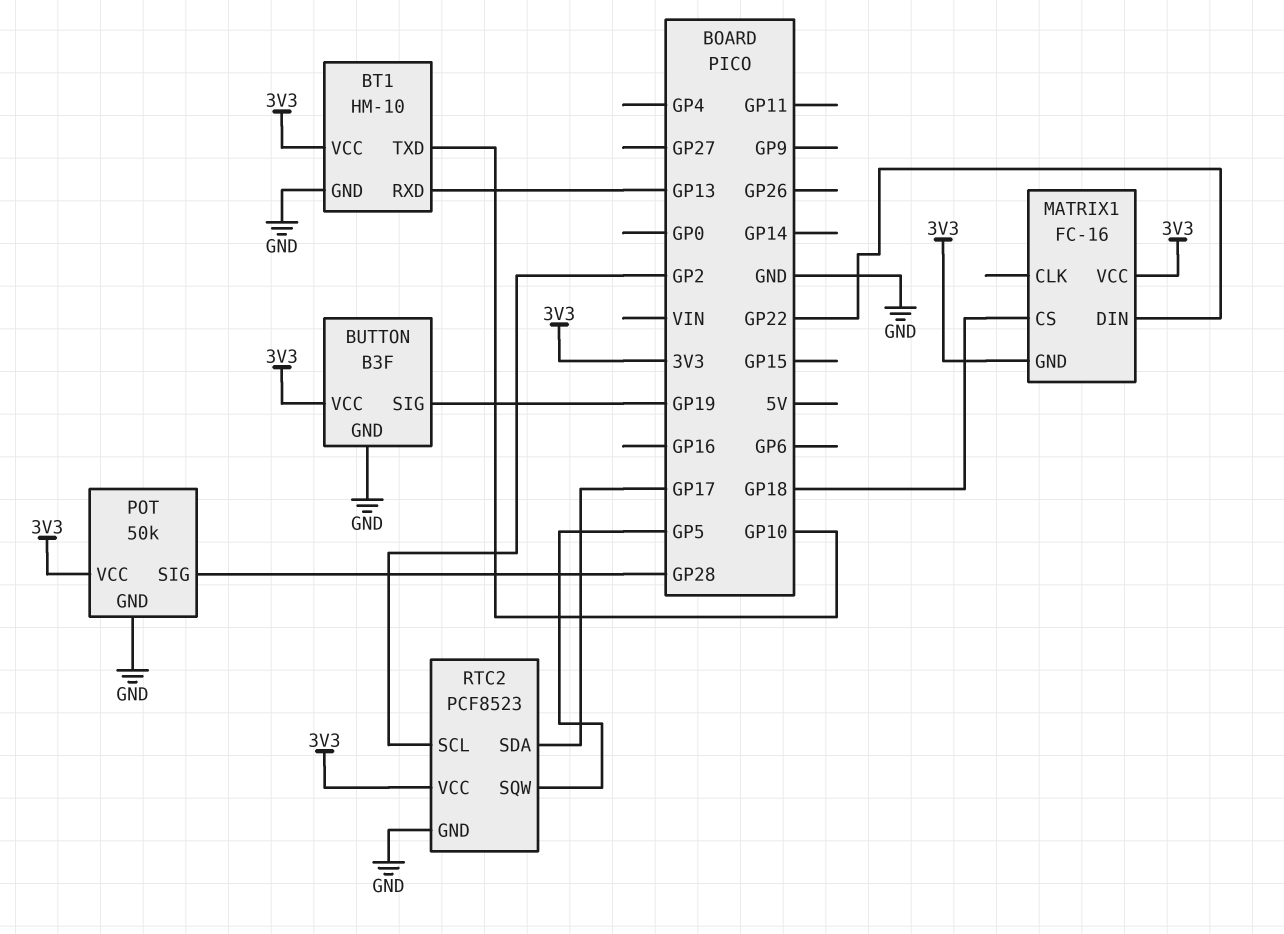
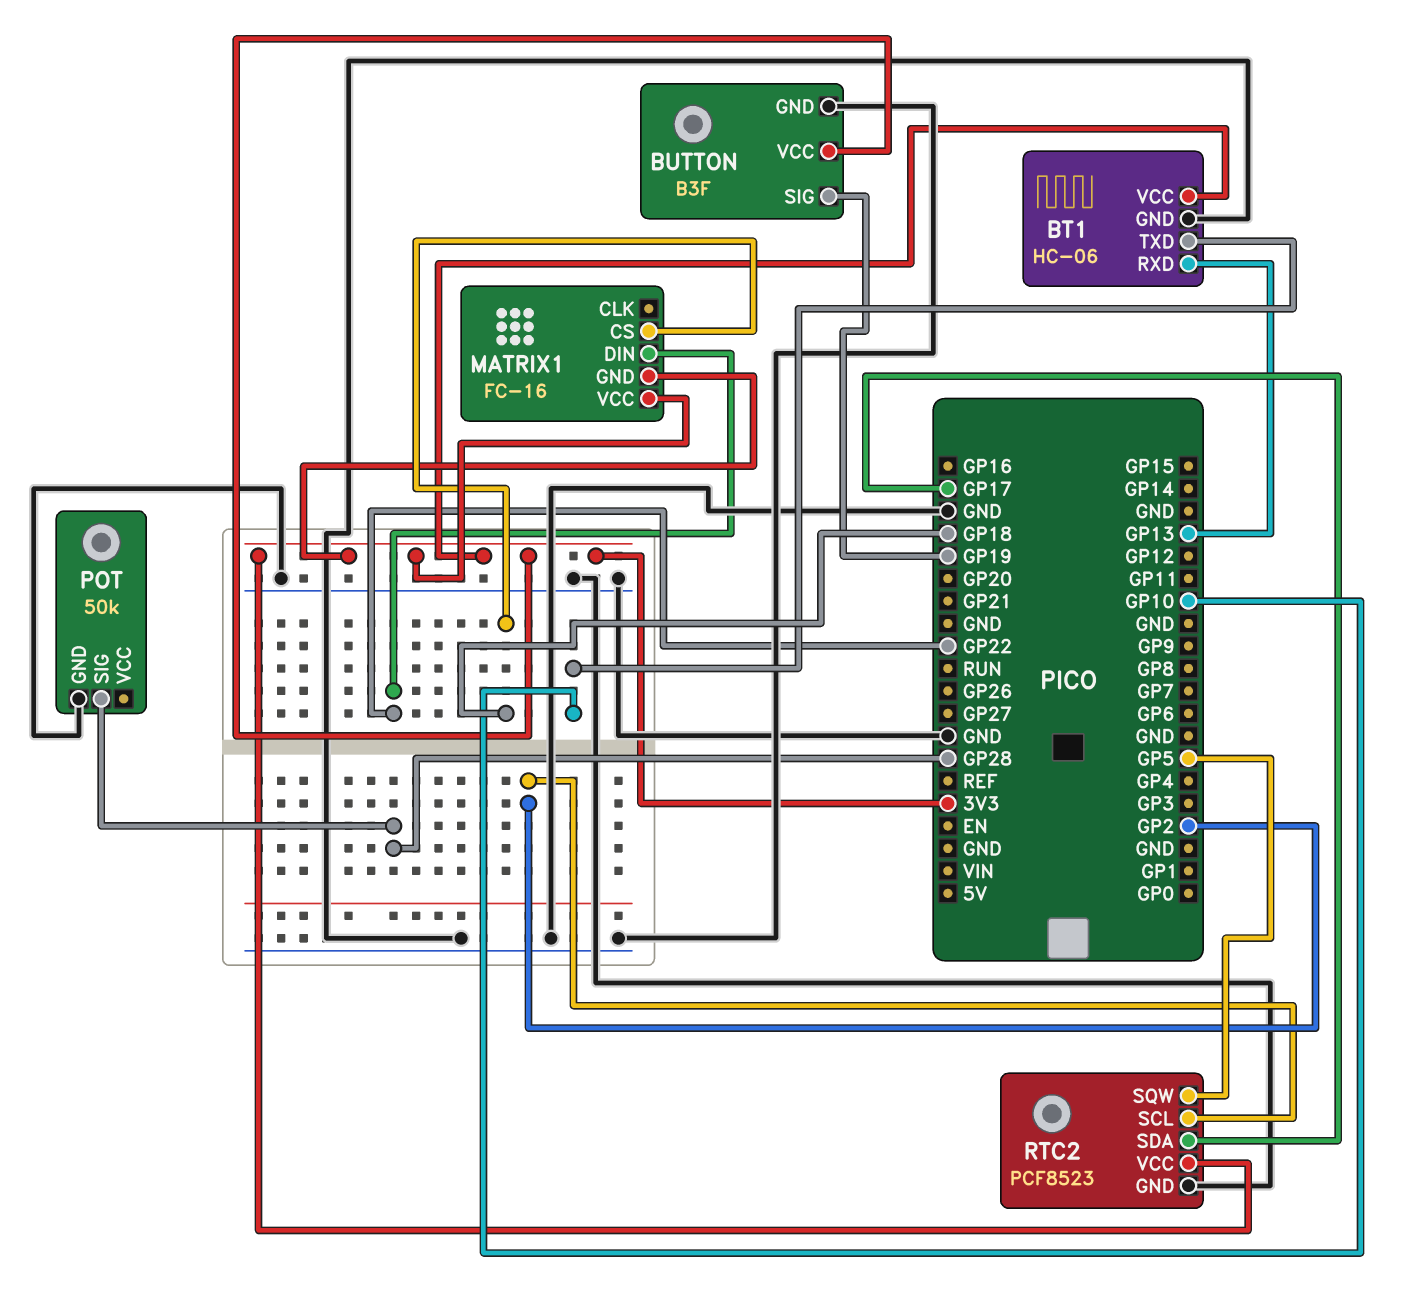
BT1: HM-10 -> HC-06
POT pin VCC: 3V3 -> none

